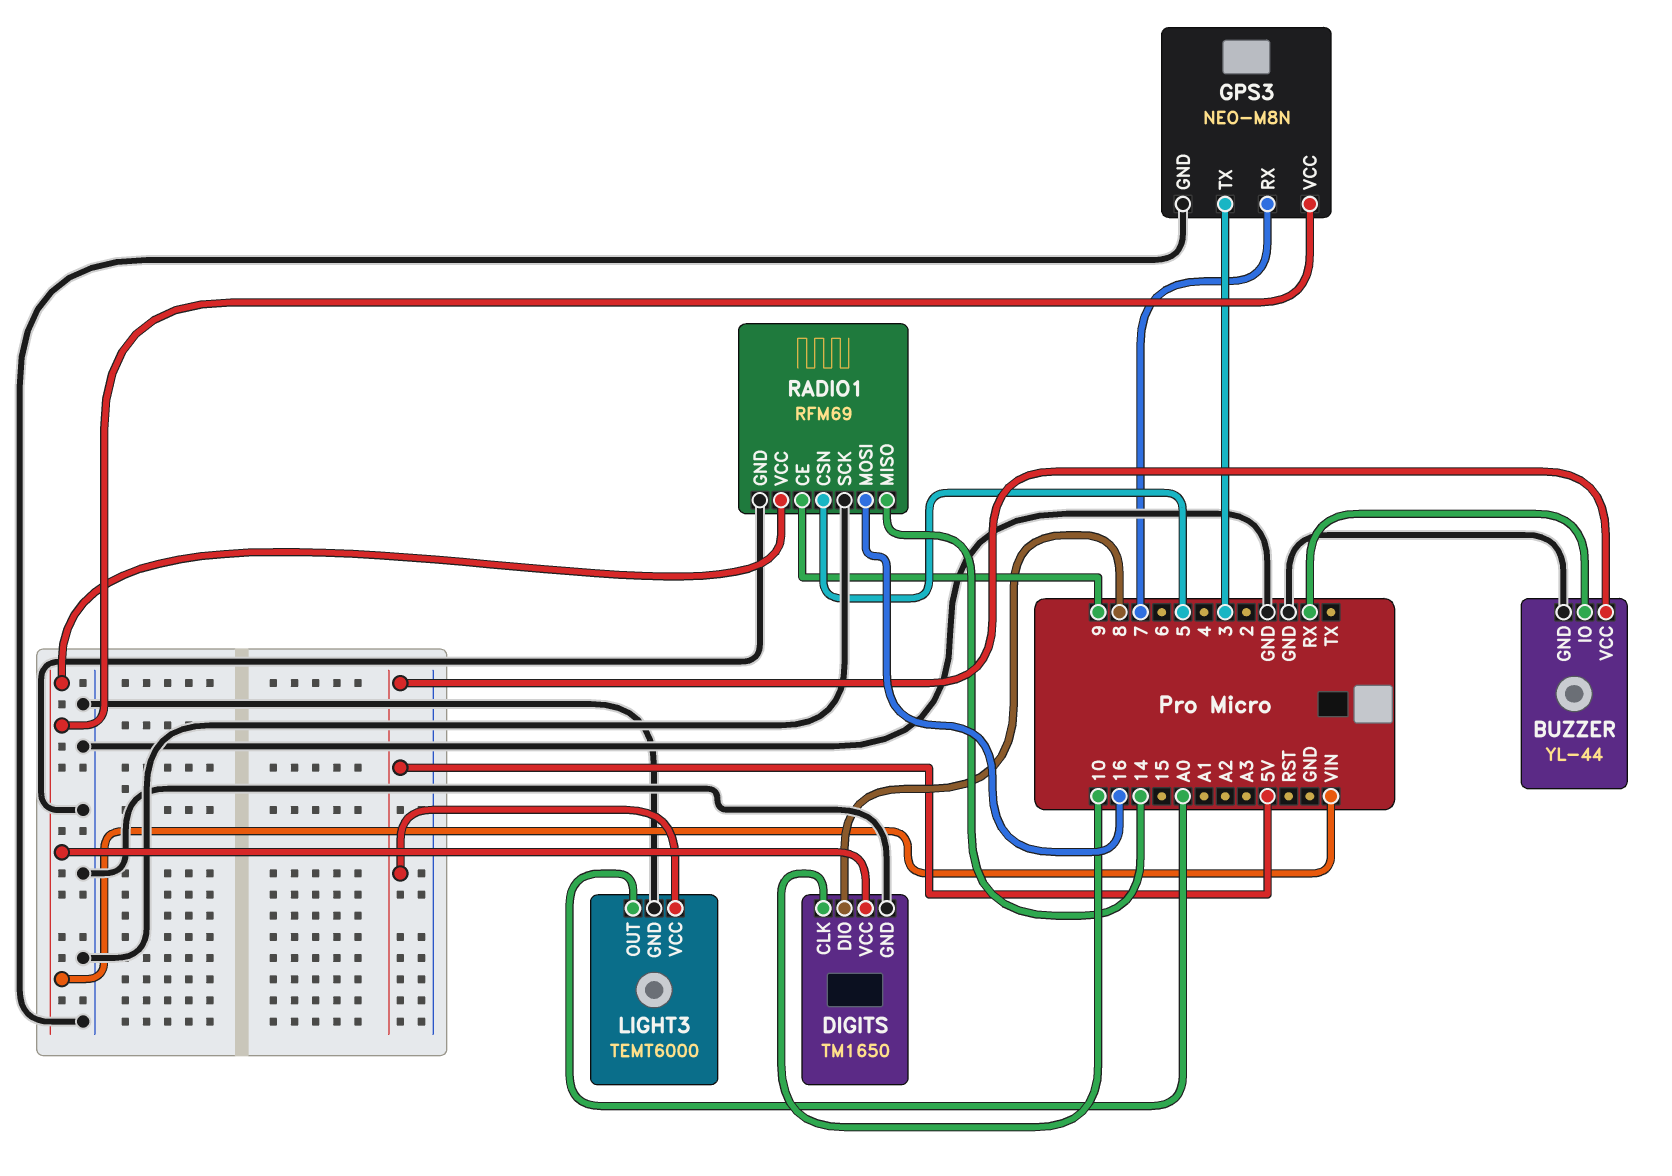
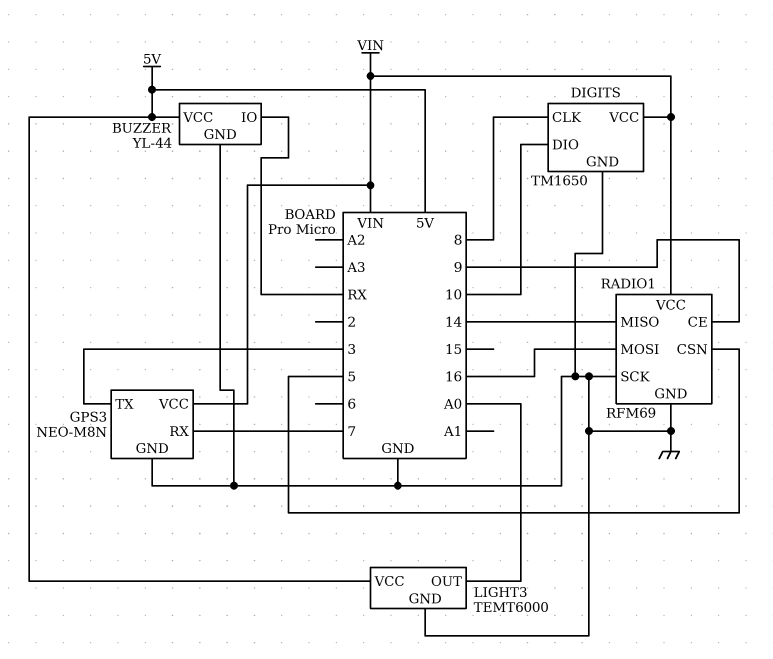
DIGITS pin CLK: 10 -> 8
DIGITS pin DIO: 8 -> 10

